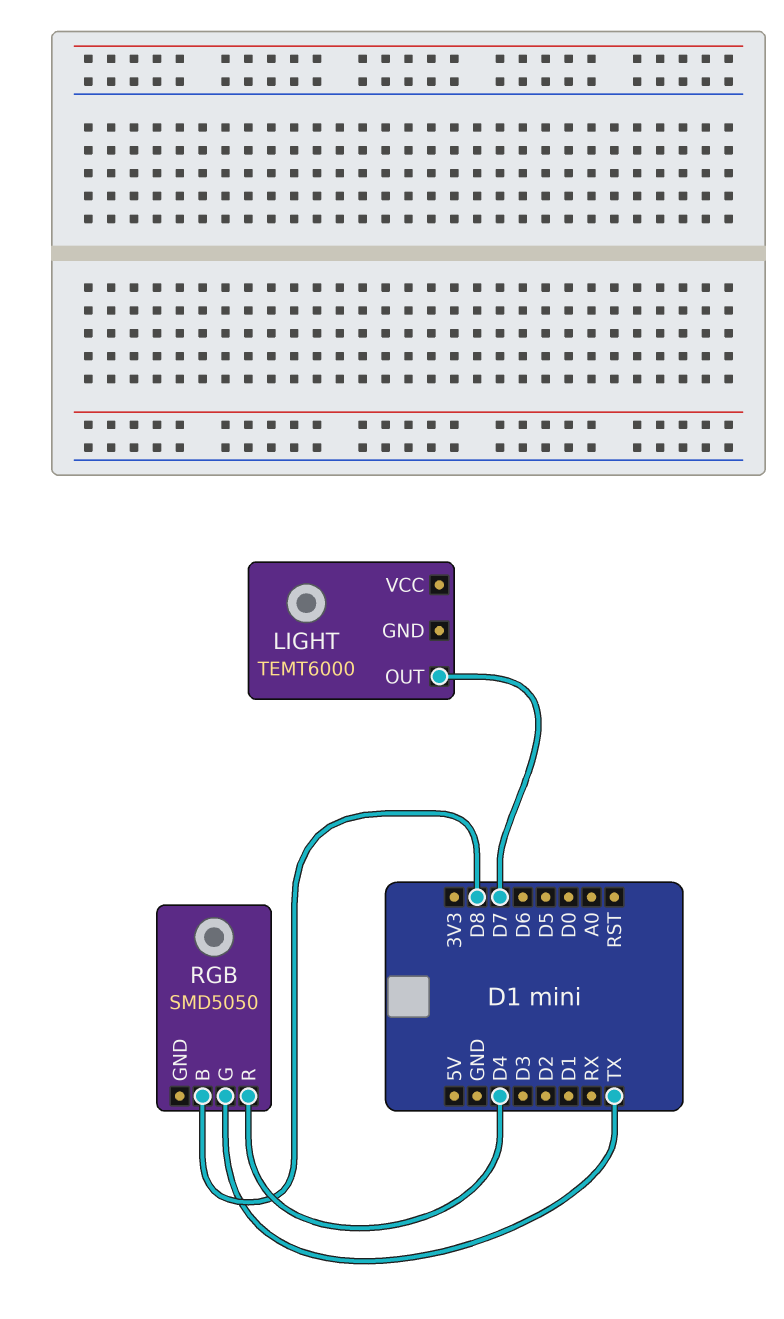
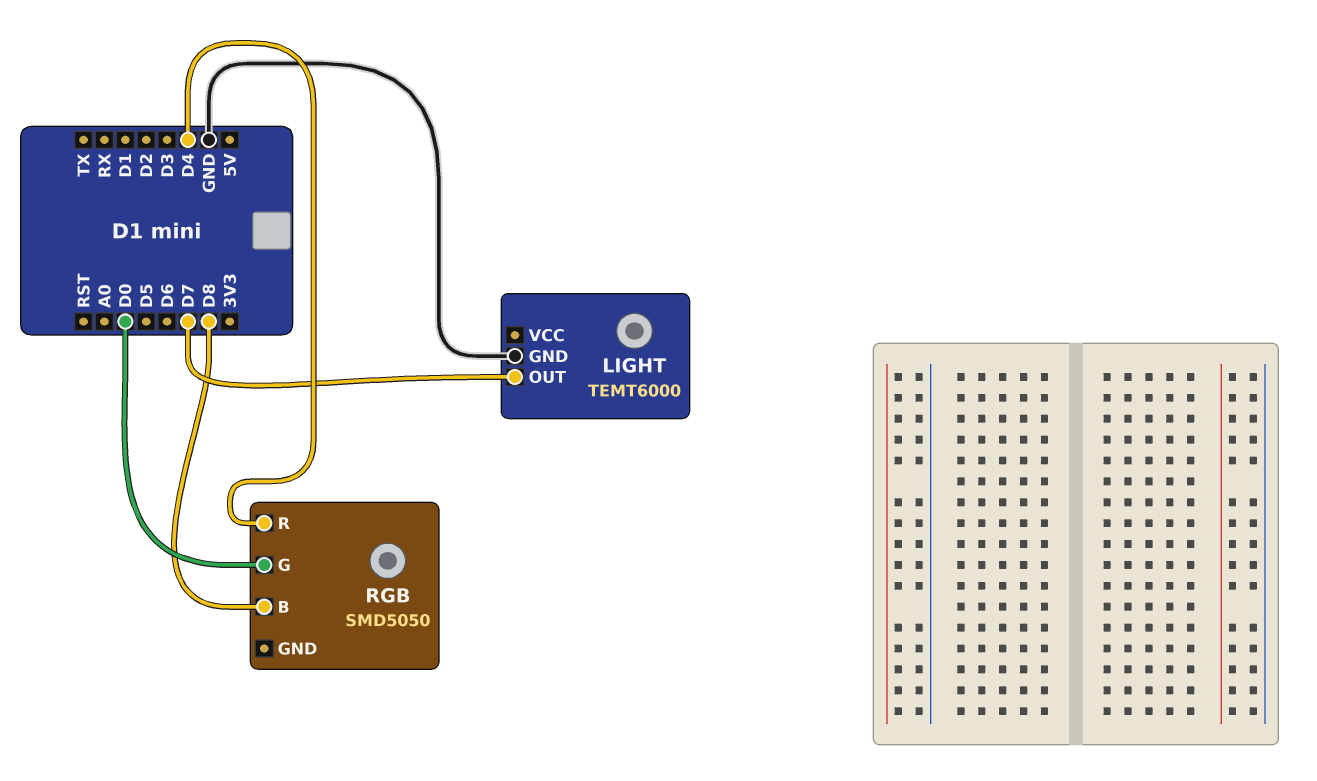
LIGHT pin GND: none -> GND
RGB pin G: TX -> D0

